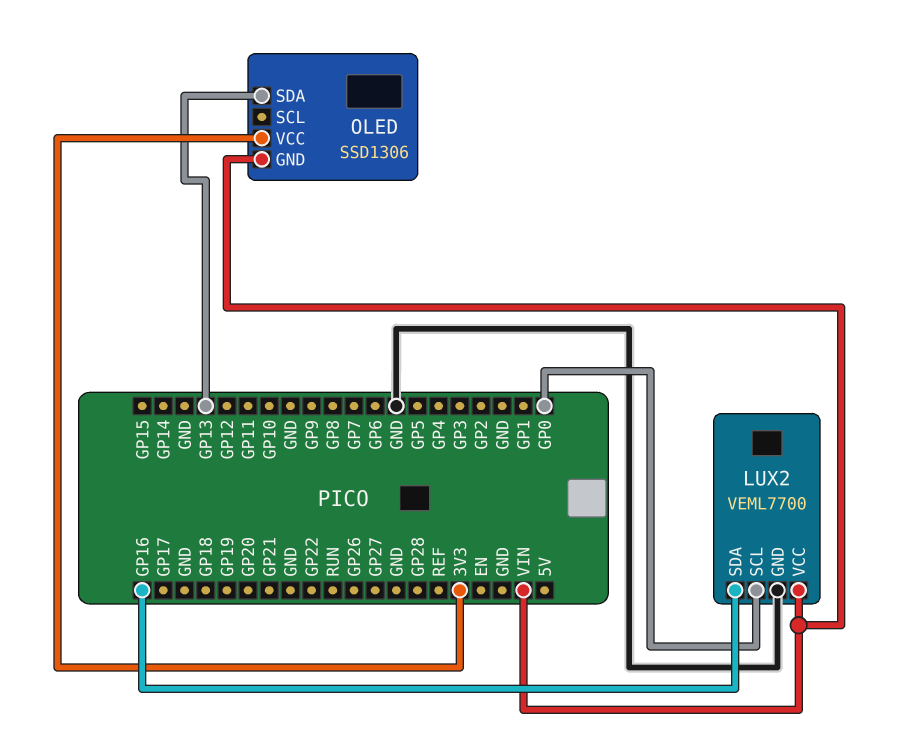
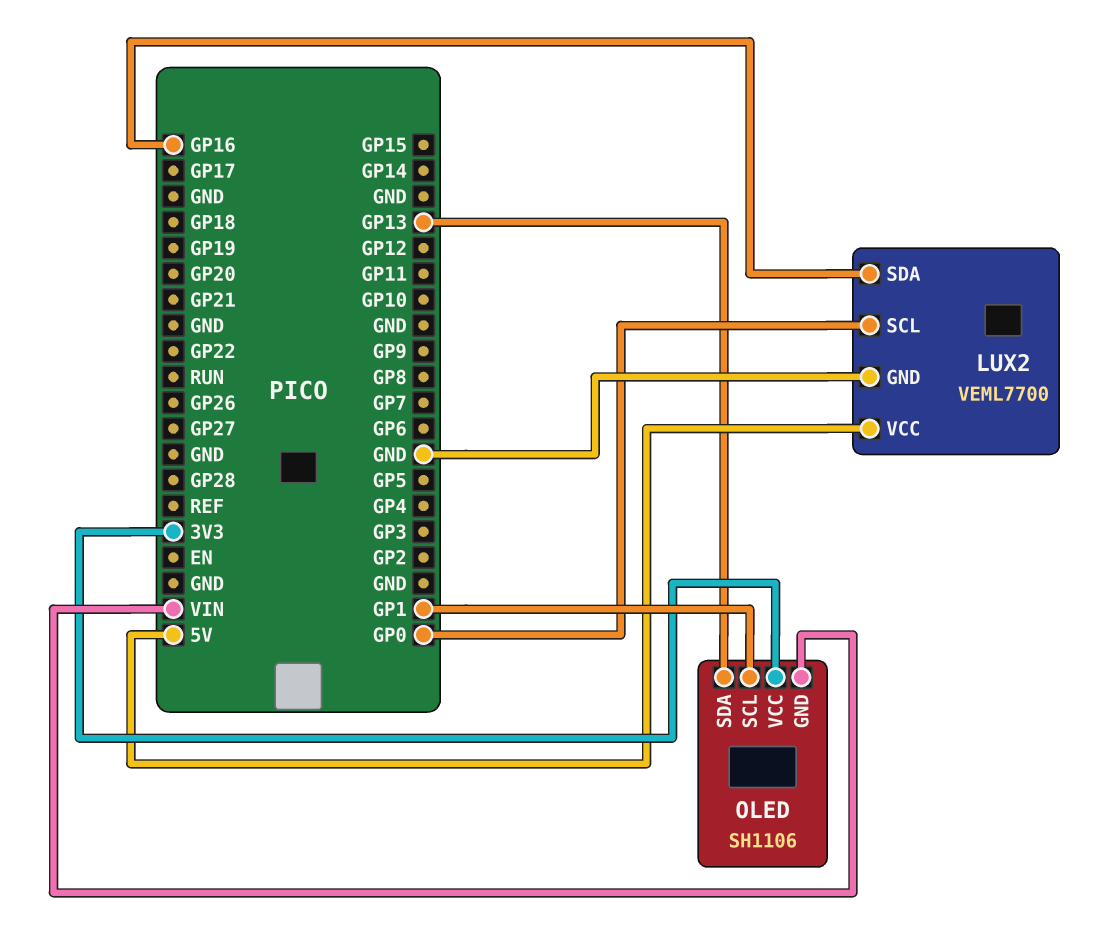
LUX2 pin VCC: VIN -> 5V
OLED: SSD1306 -> SH1106
OLED pin SCL: none -> GP1

